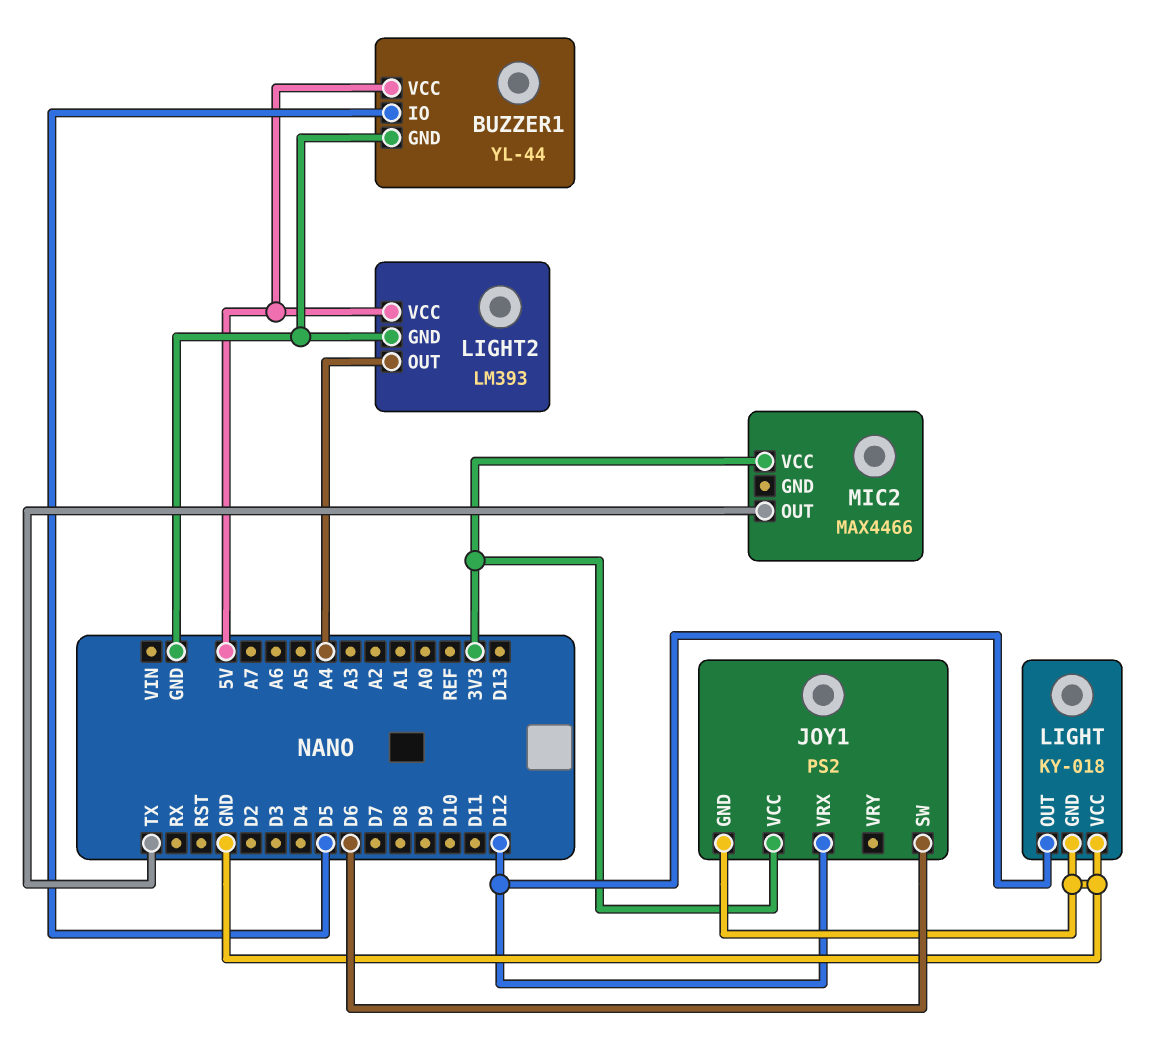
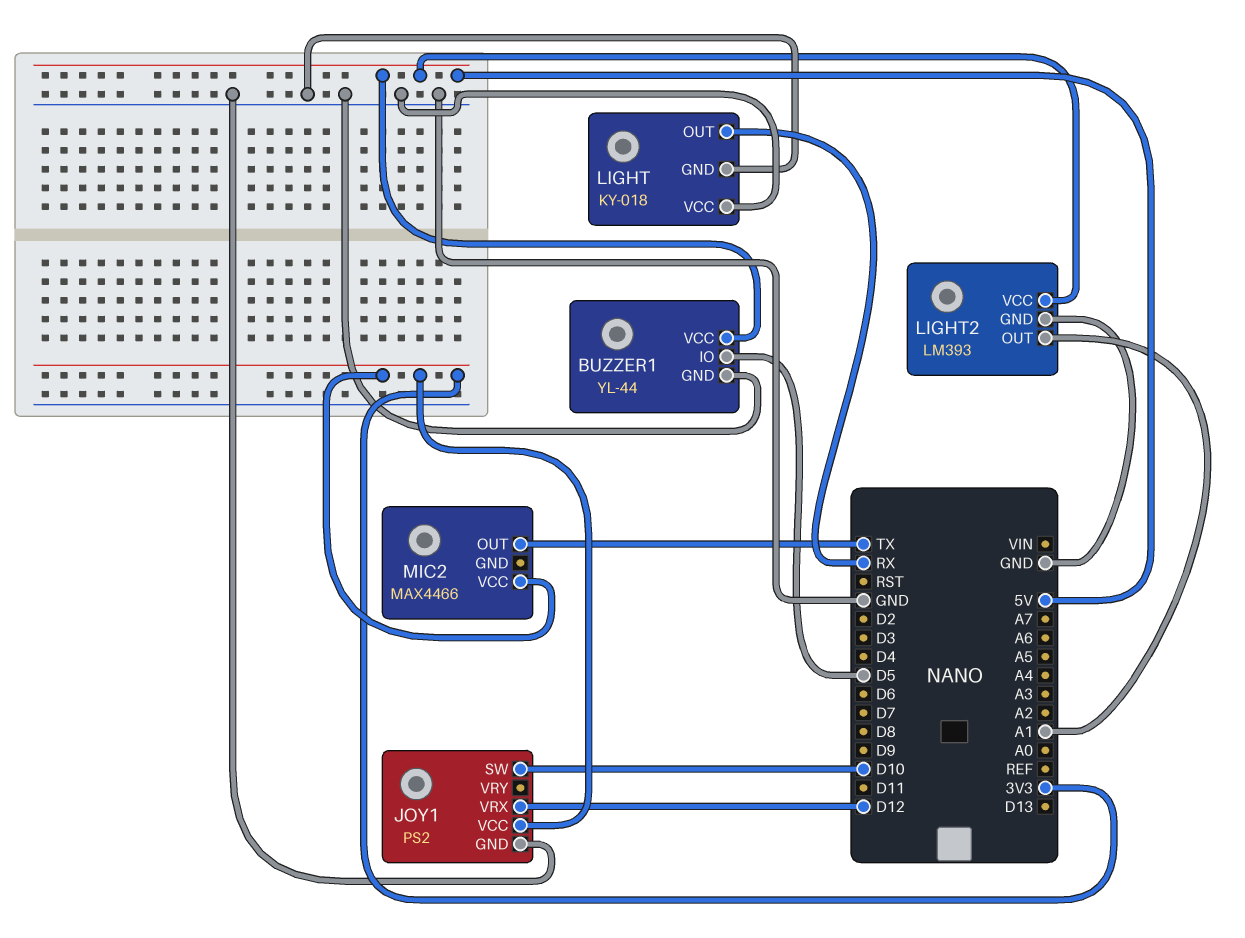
JOY1 pin SW: D6 -> D10
LIGHT pin OUT: D12 -> RX
LIGHT2 pin OUT: A4 -> A1

